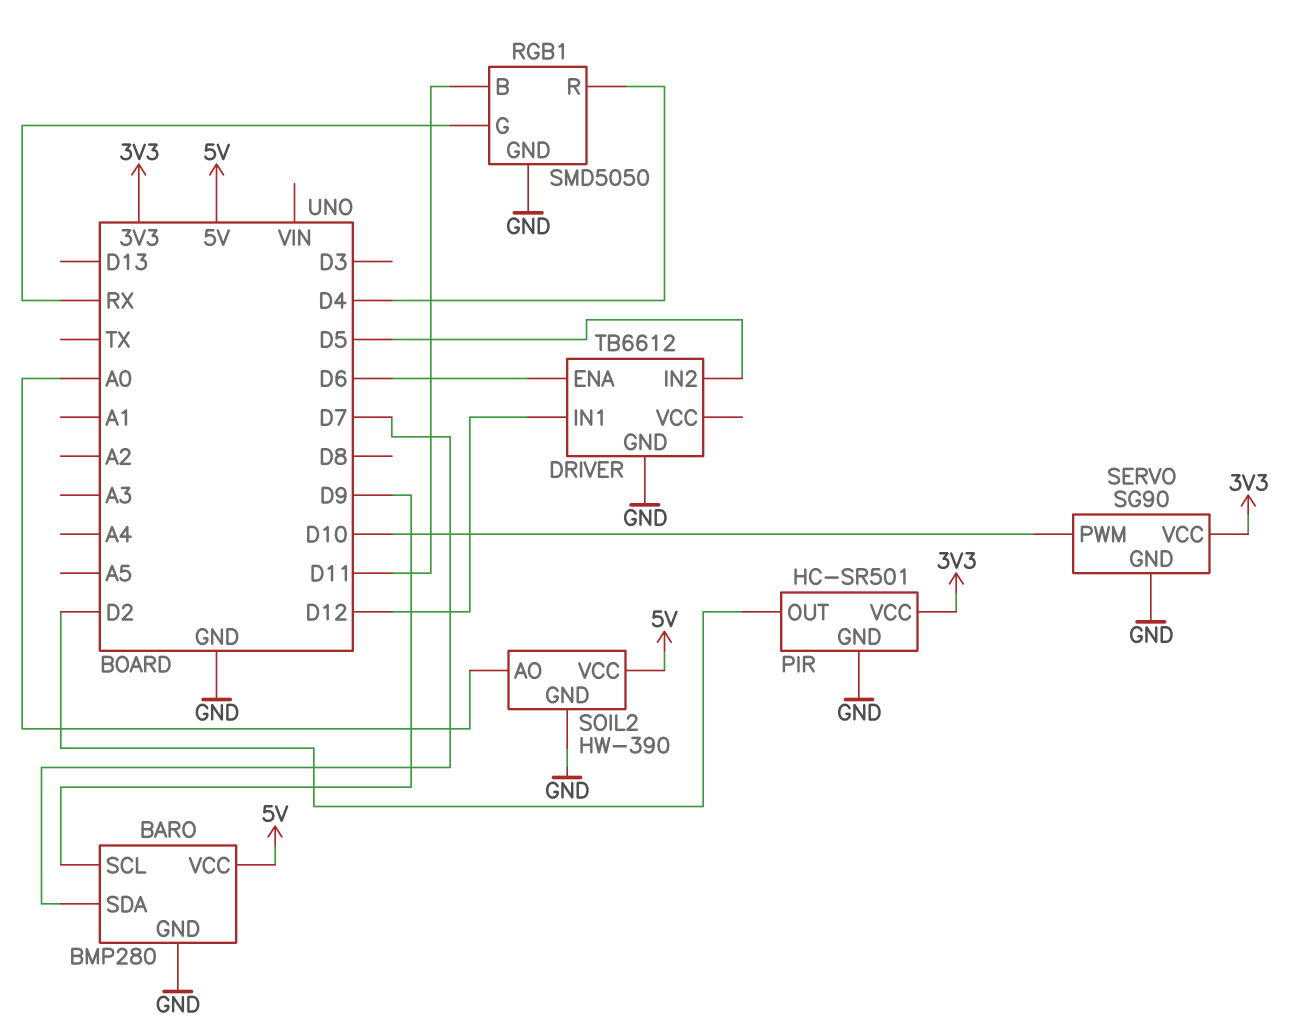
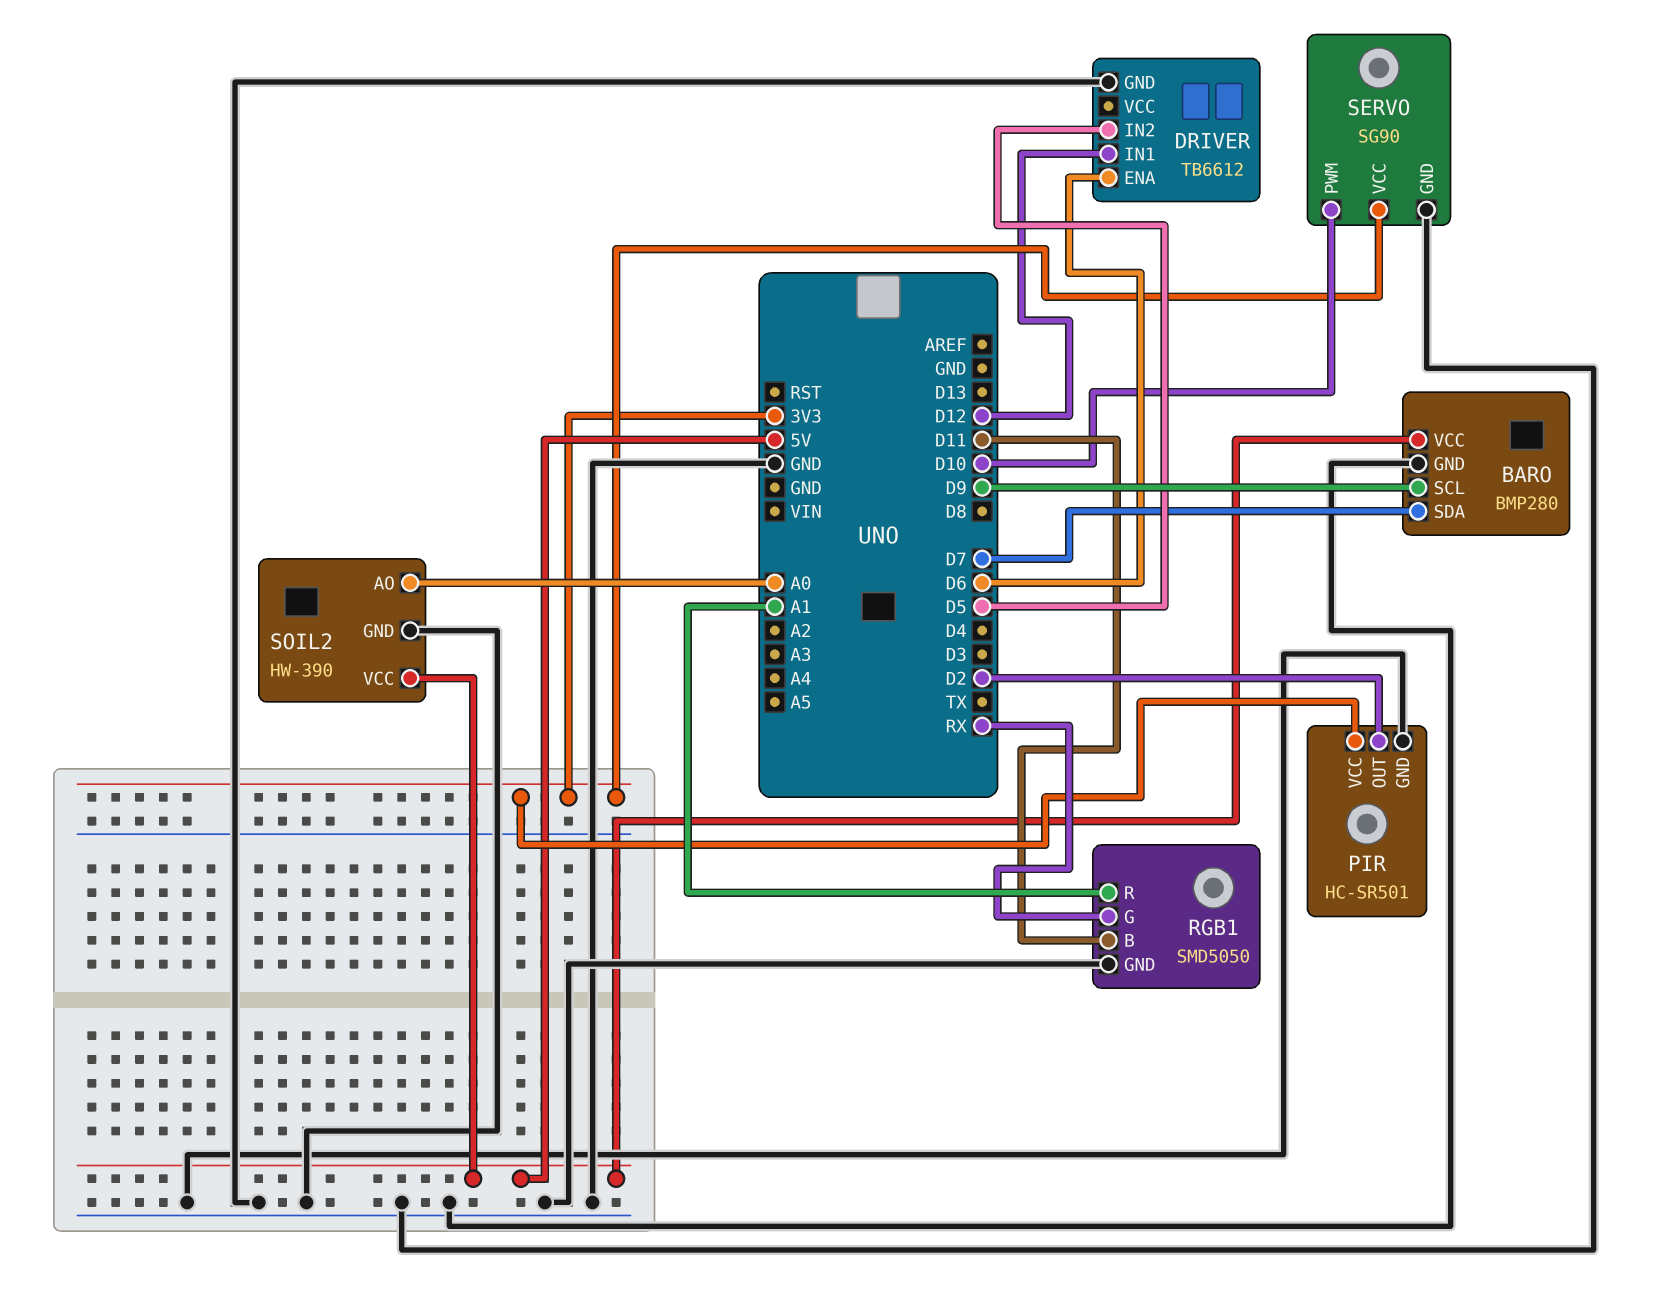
RGB1 pin R: D4 -> A1

